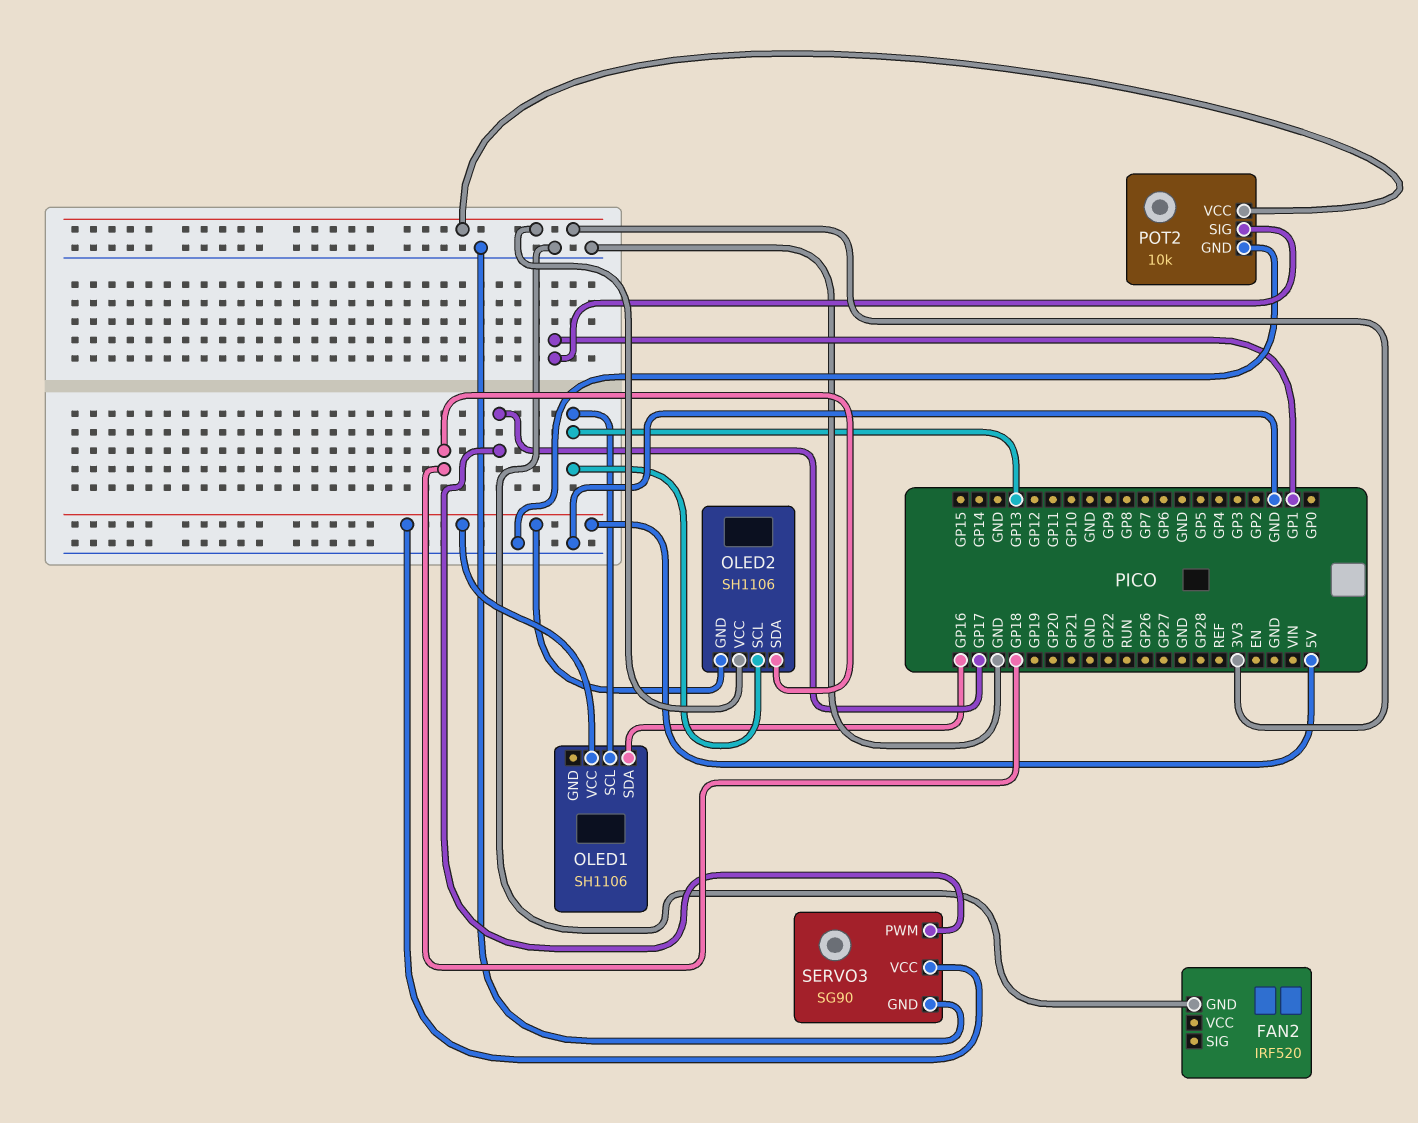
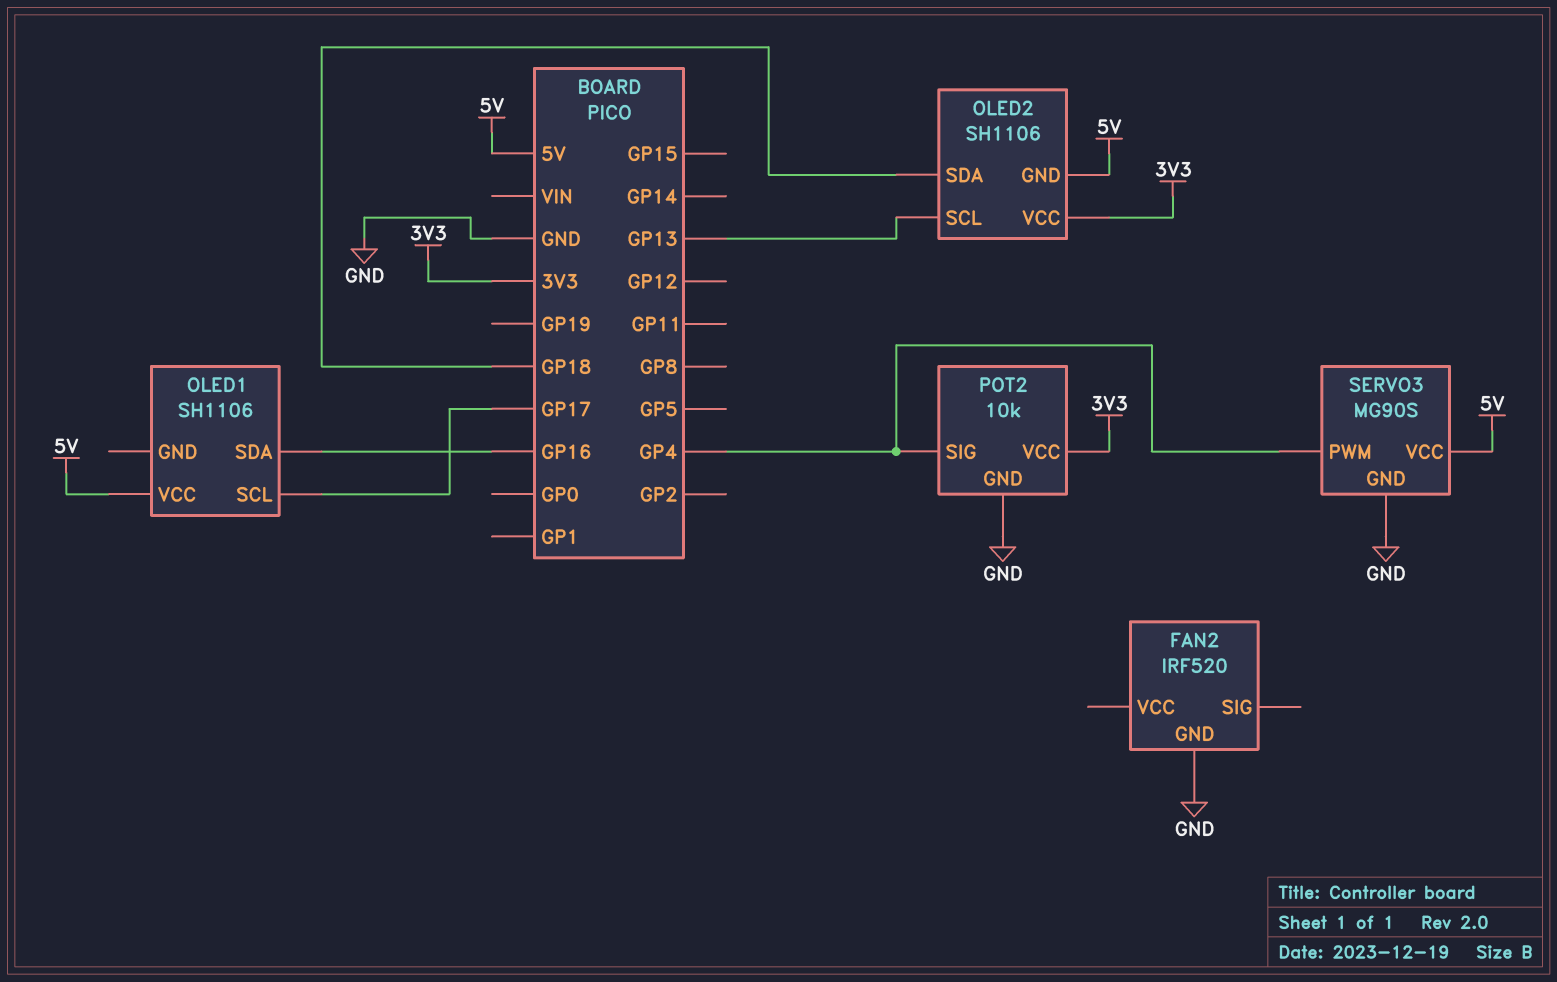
OLED1 pin SCL: GP13 -> GP17
POT2 pin SIG: GP1 -> GP4
SERVO3: SG90 -> MG90S
SERVO3 pin PWM: GP17 -> GP4

